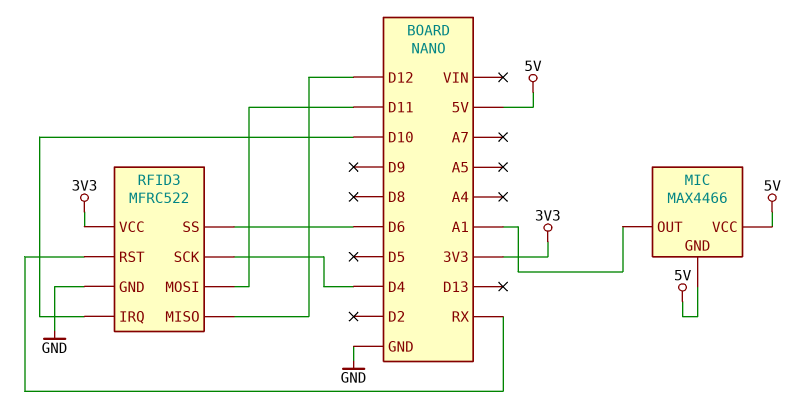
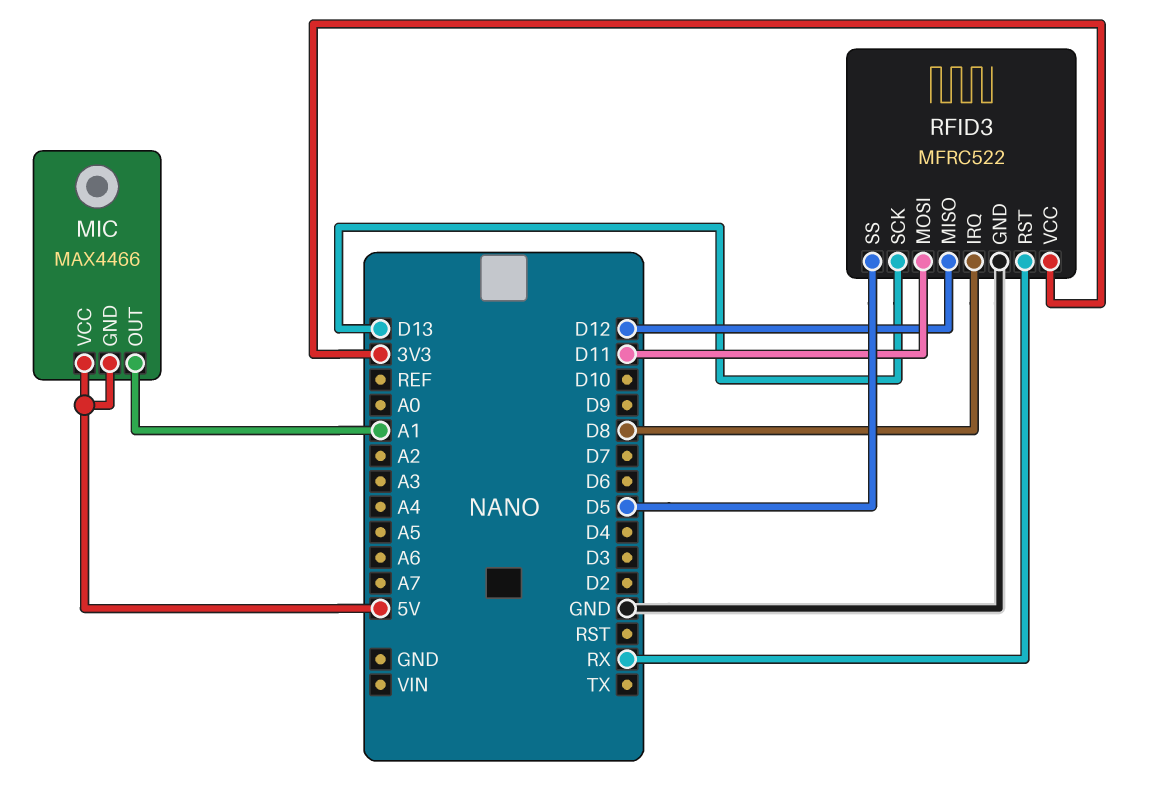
RFID3 pin IRQ: D10 -> D8
RFID3 pin SCK: D4 -> D13
RFID3 pin SS: D6 -> D5

